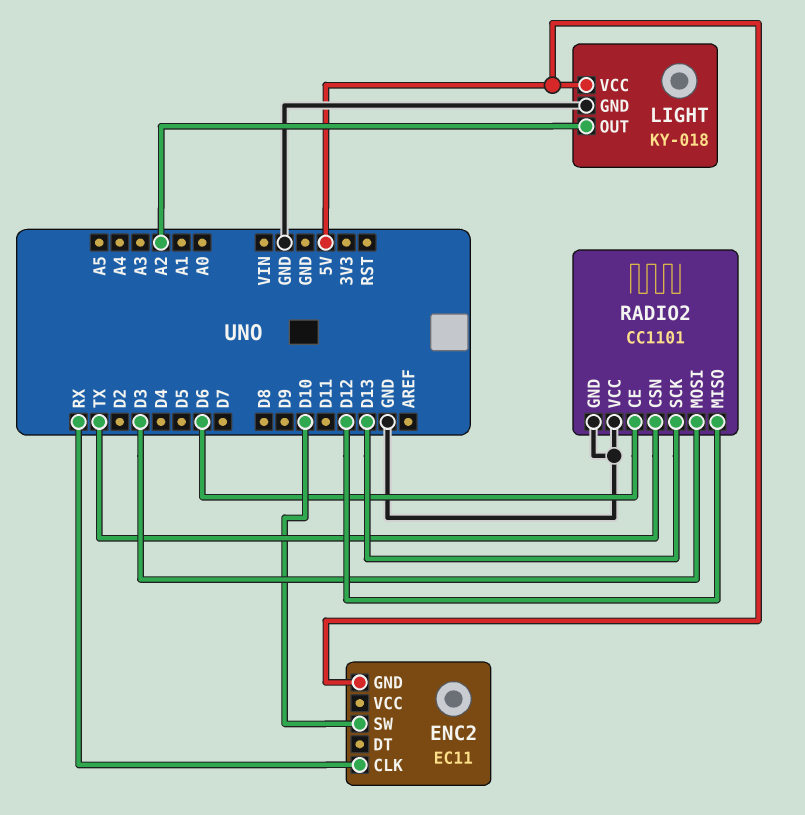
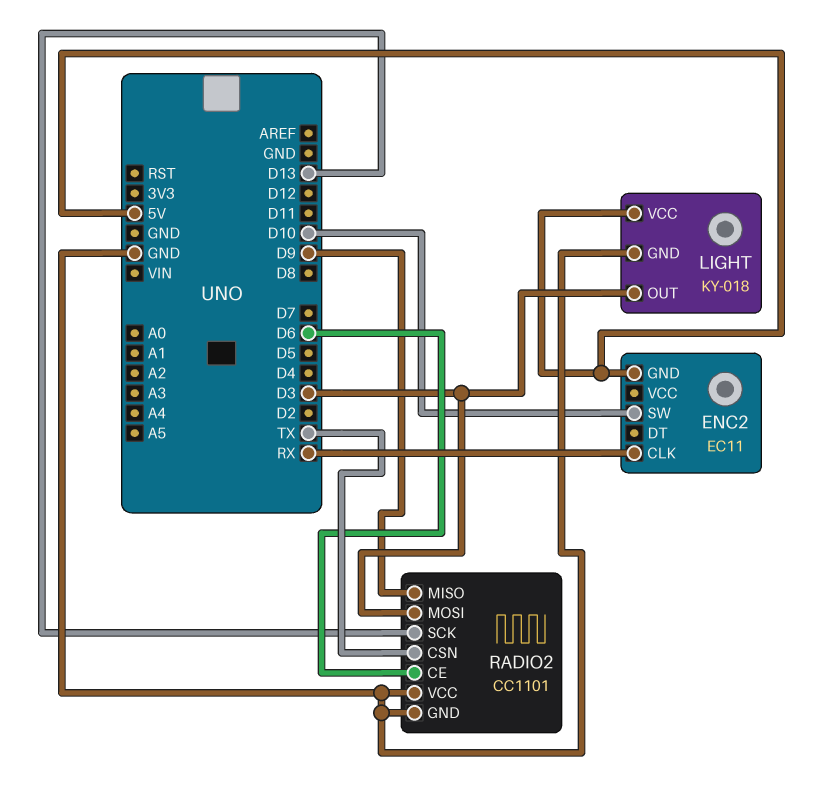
LIGHT pin OUT: A2 -> D3
RADIO2 pin MISO: D12 -> D9

